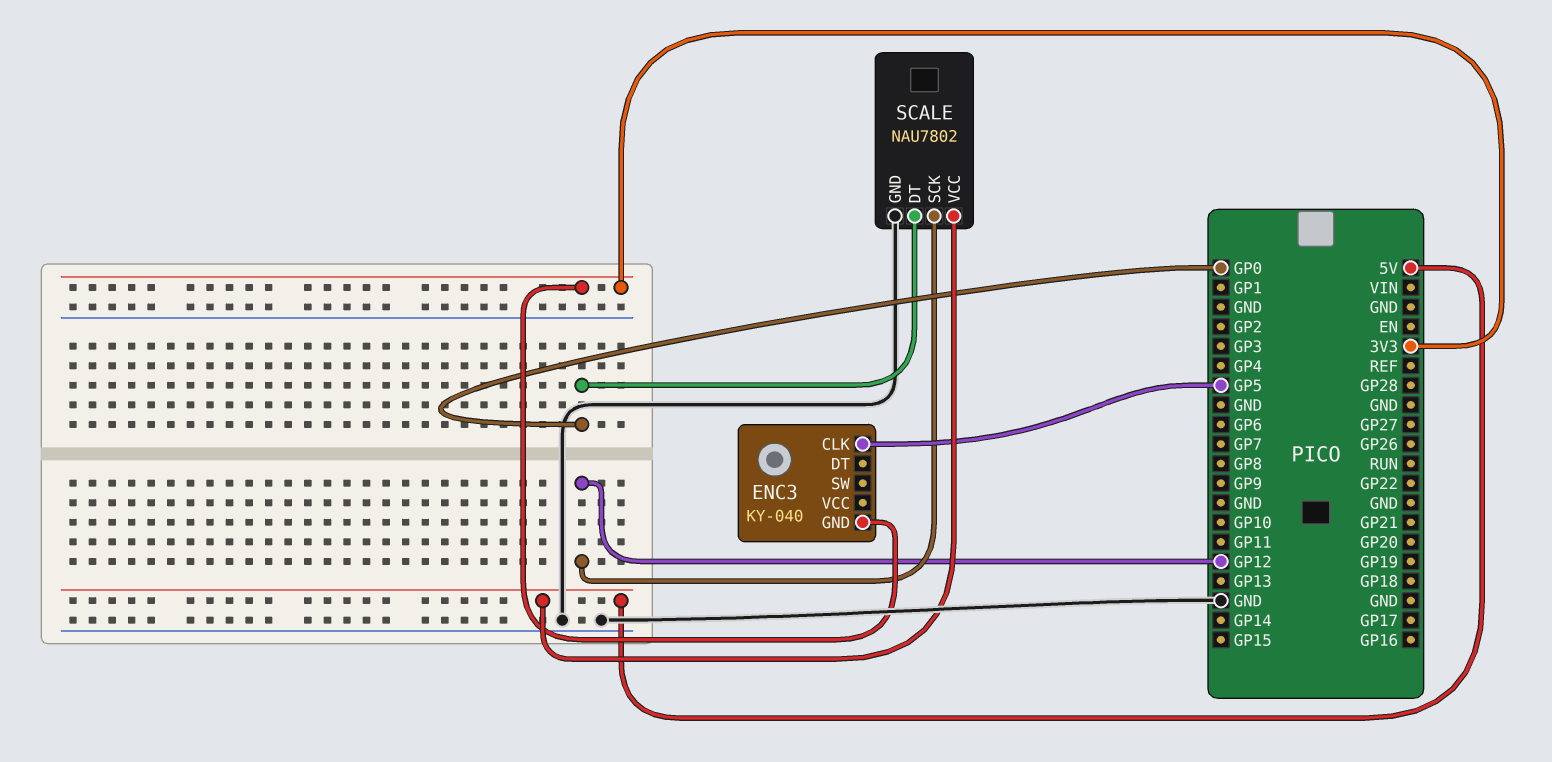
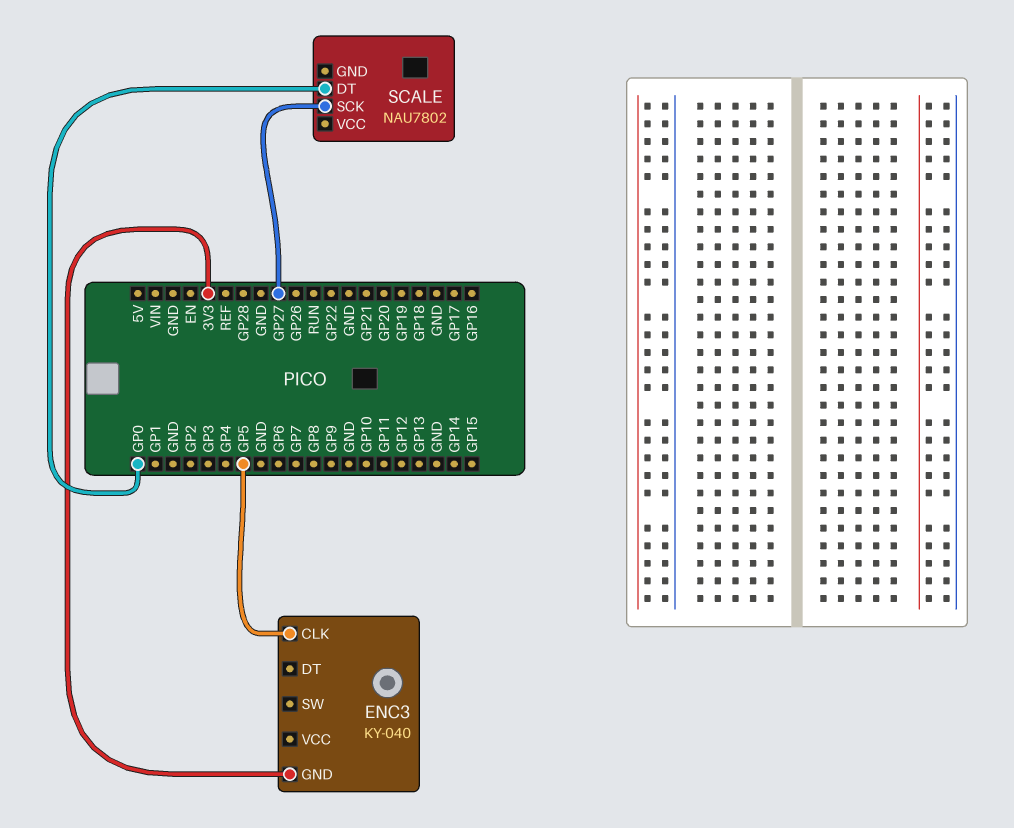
SCALE pin GND: GND -> none
SCALE pin SCK: GP12 -> GP27
SCALE pin VCC: 5V -> none

